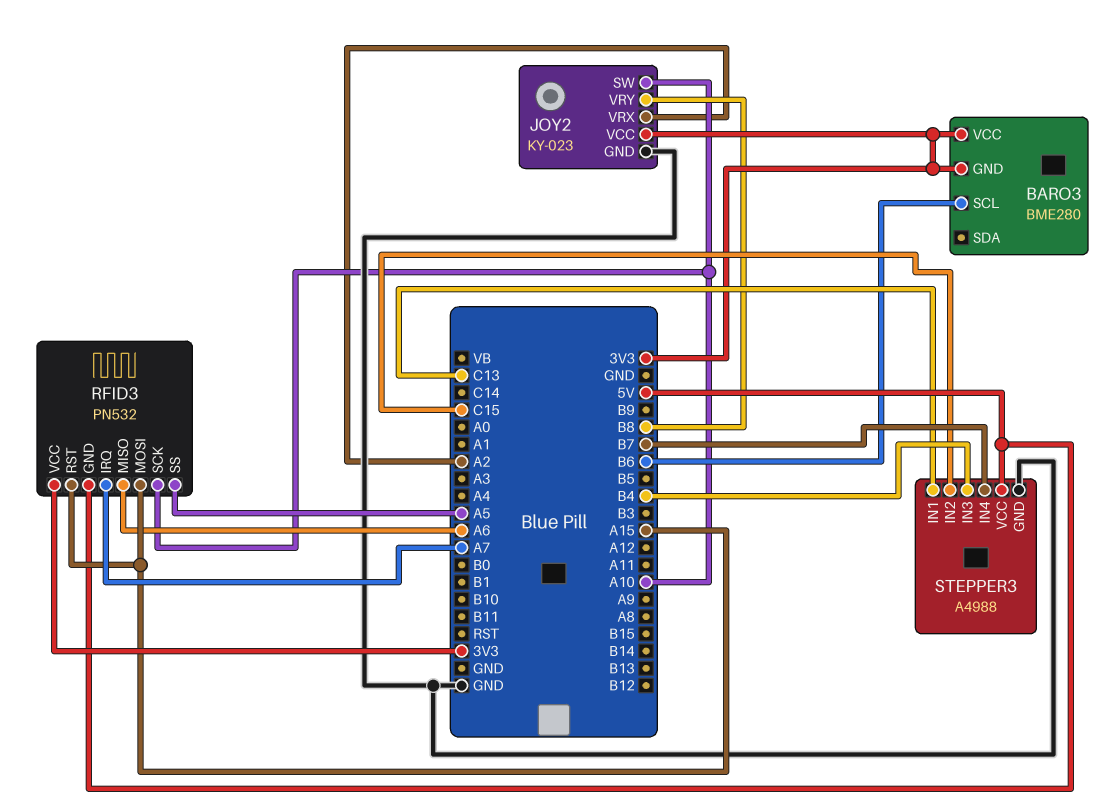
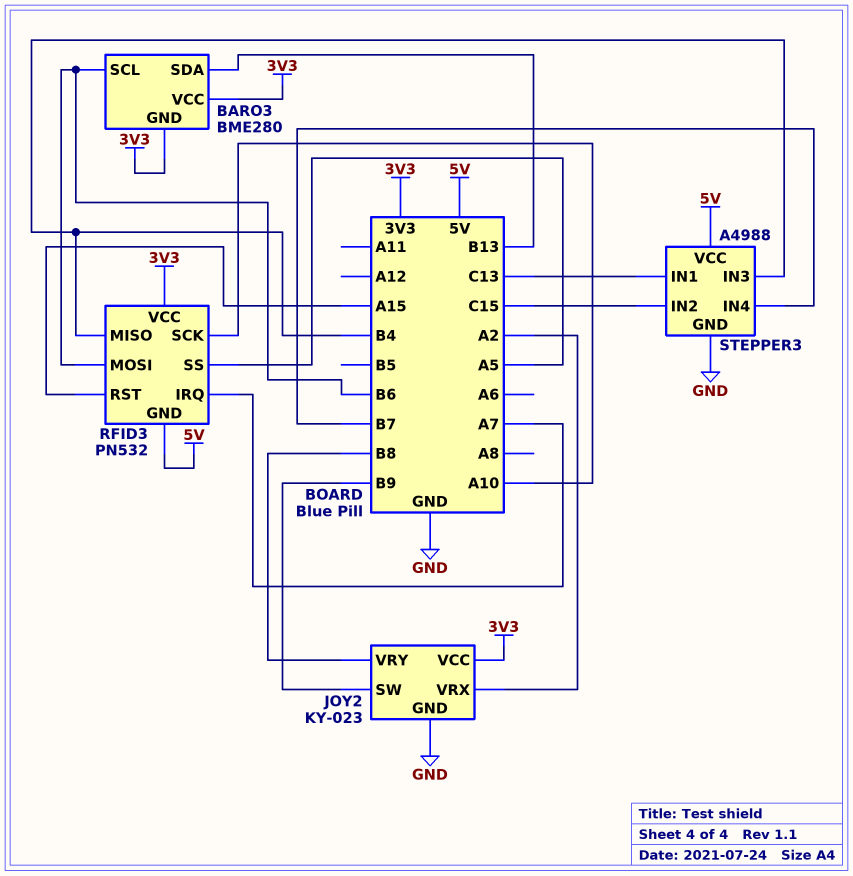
BARO3 pin SDA: none -> B13
JOY2 pin SW: A10 -> B9
RFID3 pin MISO: A6 -> B4
RFID3 pin MOSI: A15 -> B6

